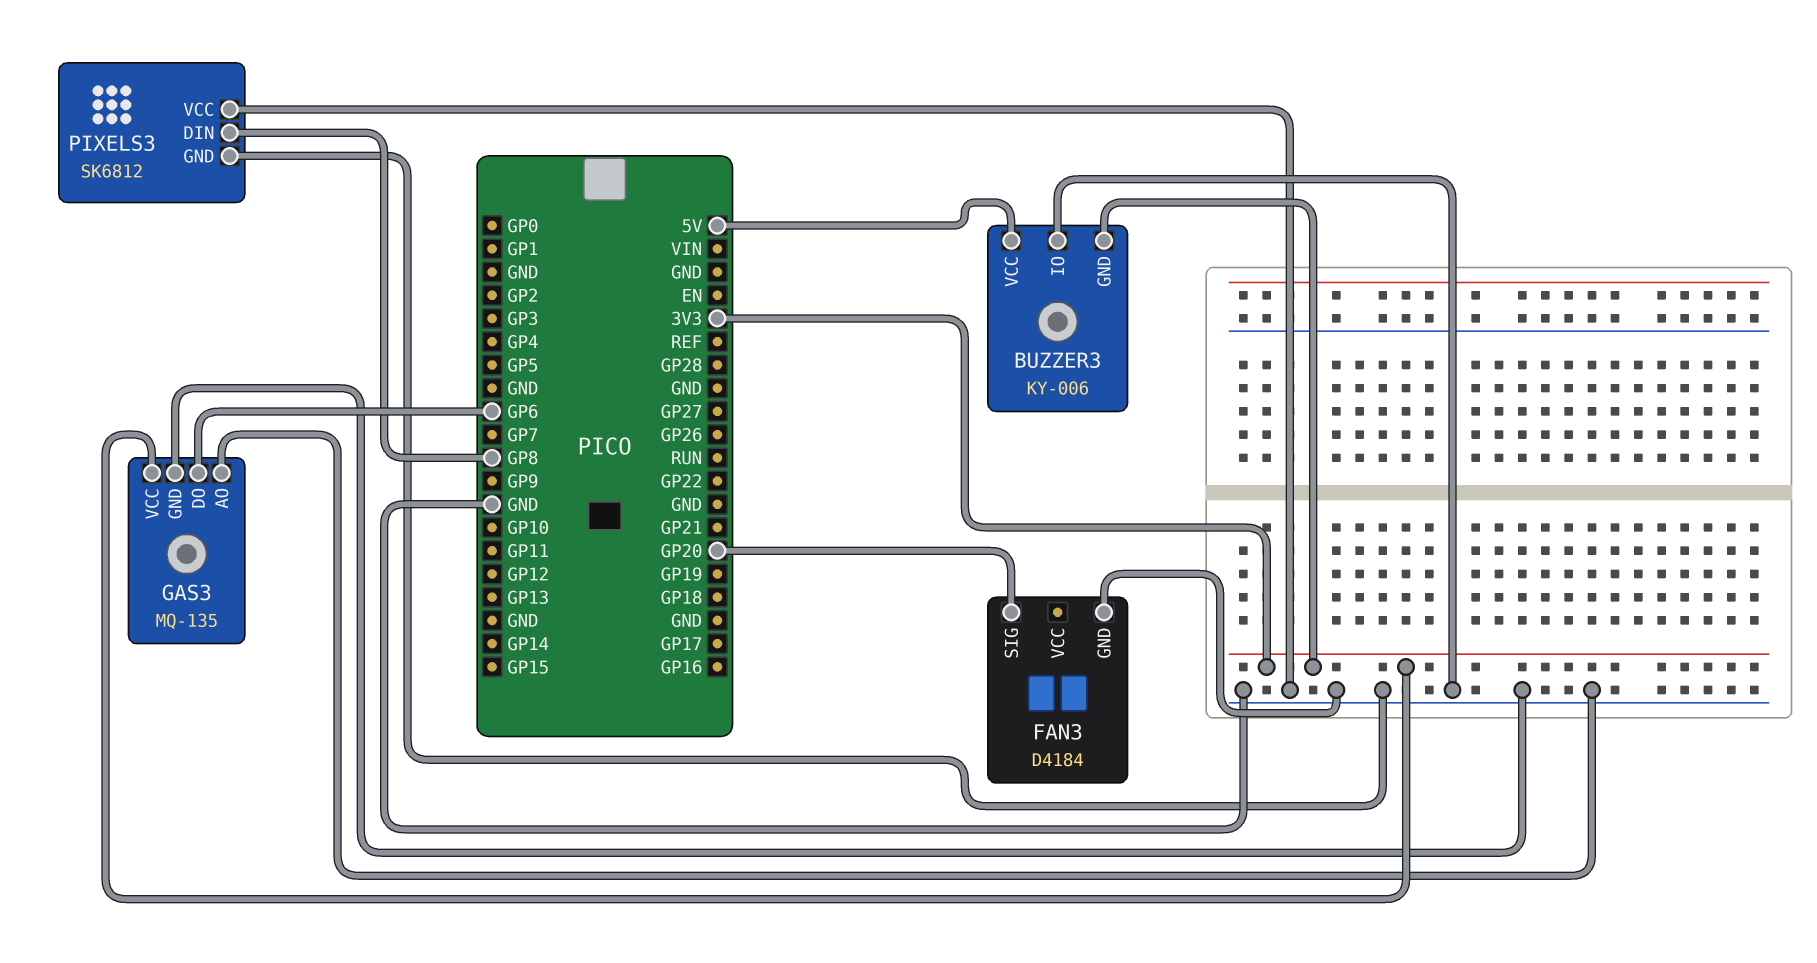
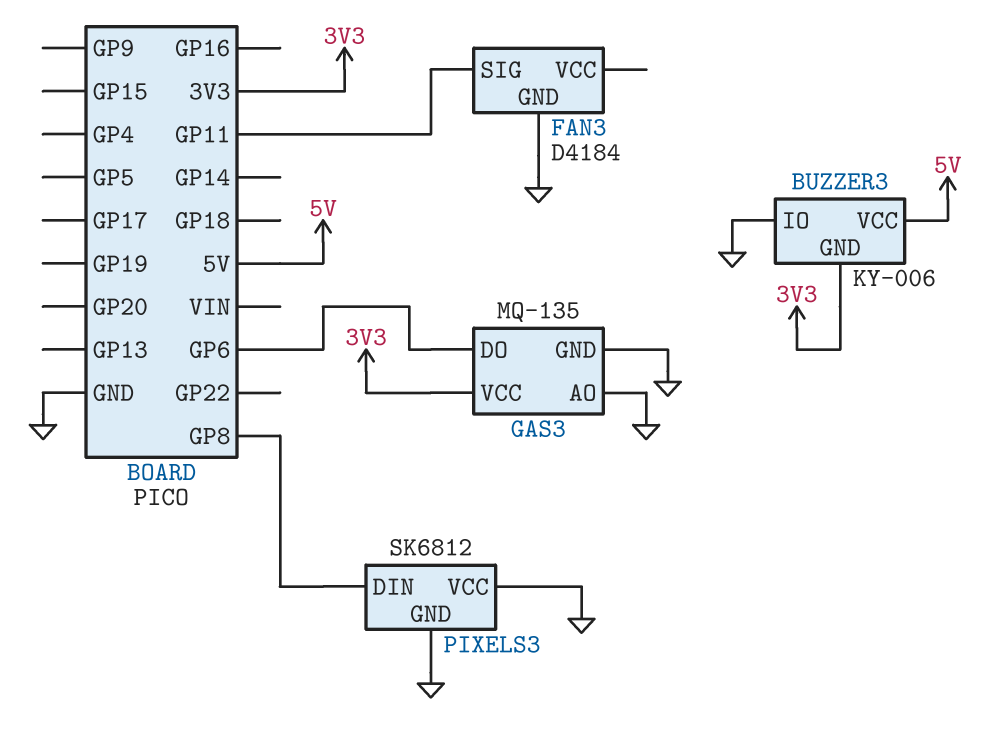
FAN3 pin SIG: GP20 -> GP11

